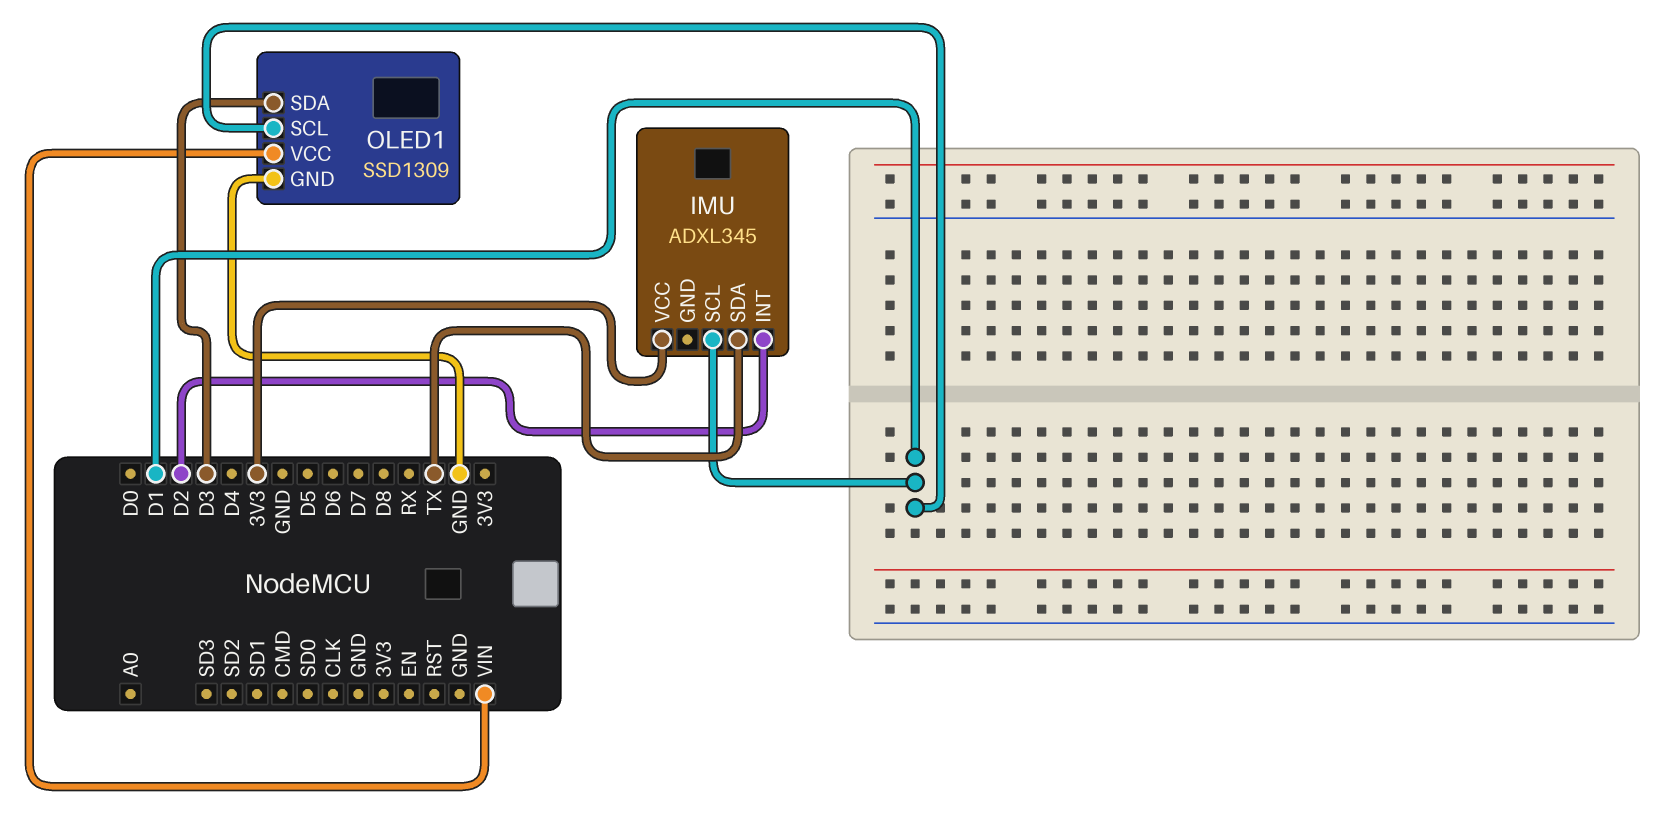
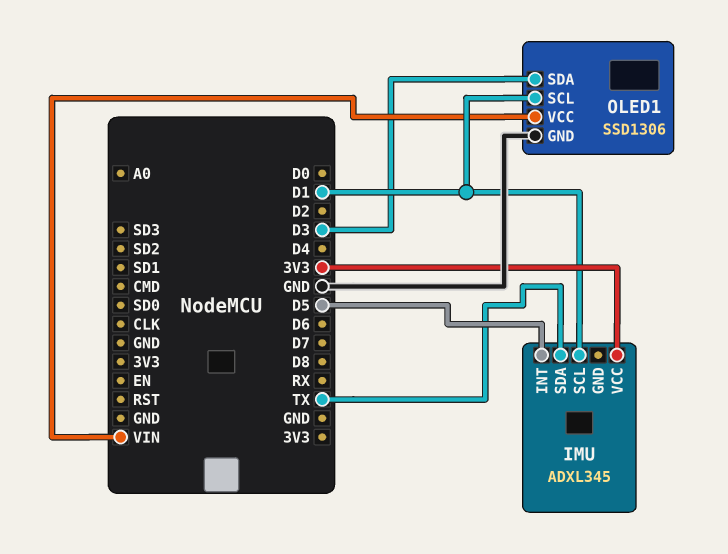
IMU pin INT: D2 -> D5
OLED1: SSD1309 -> SSD1306

